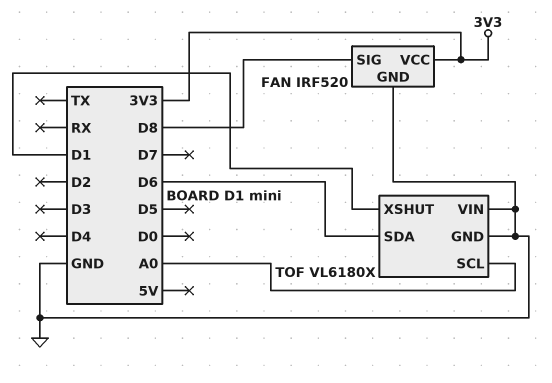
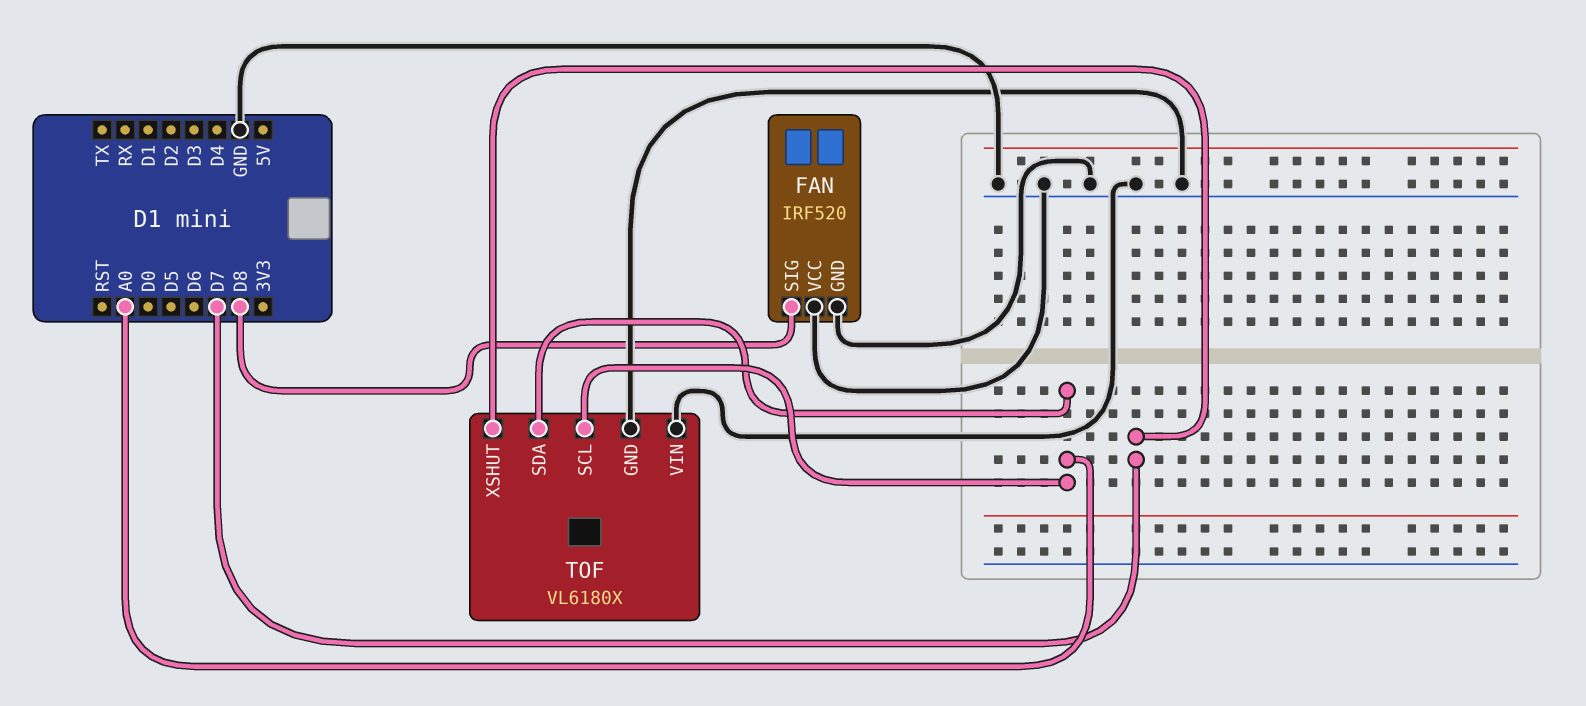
FAN pin VCC: 3V3 -> GND
TOF pin SDA: D6 -> A0
TOF pin XSHUT: D1 -> D7

